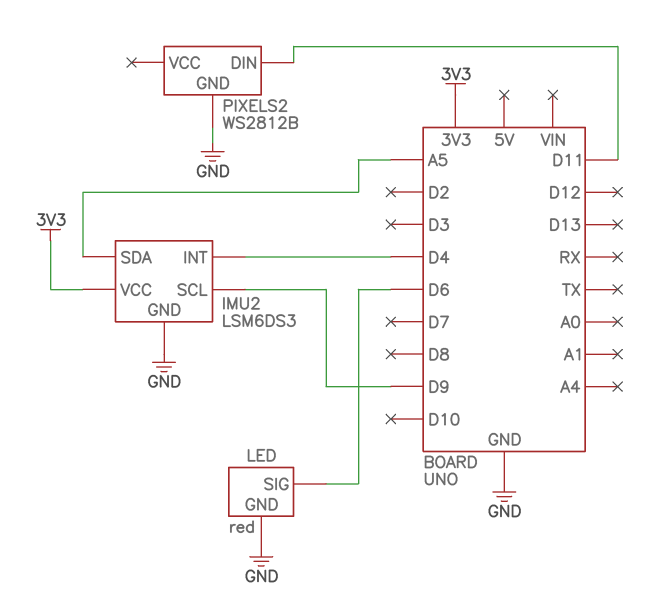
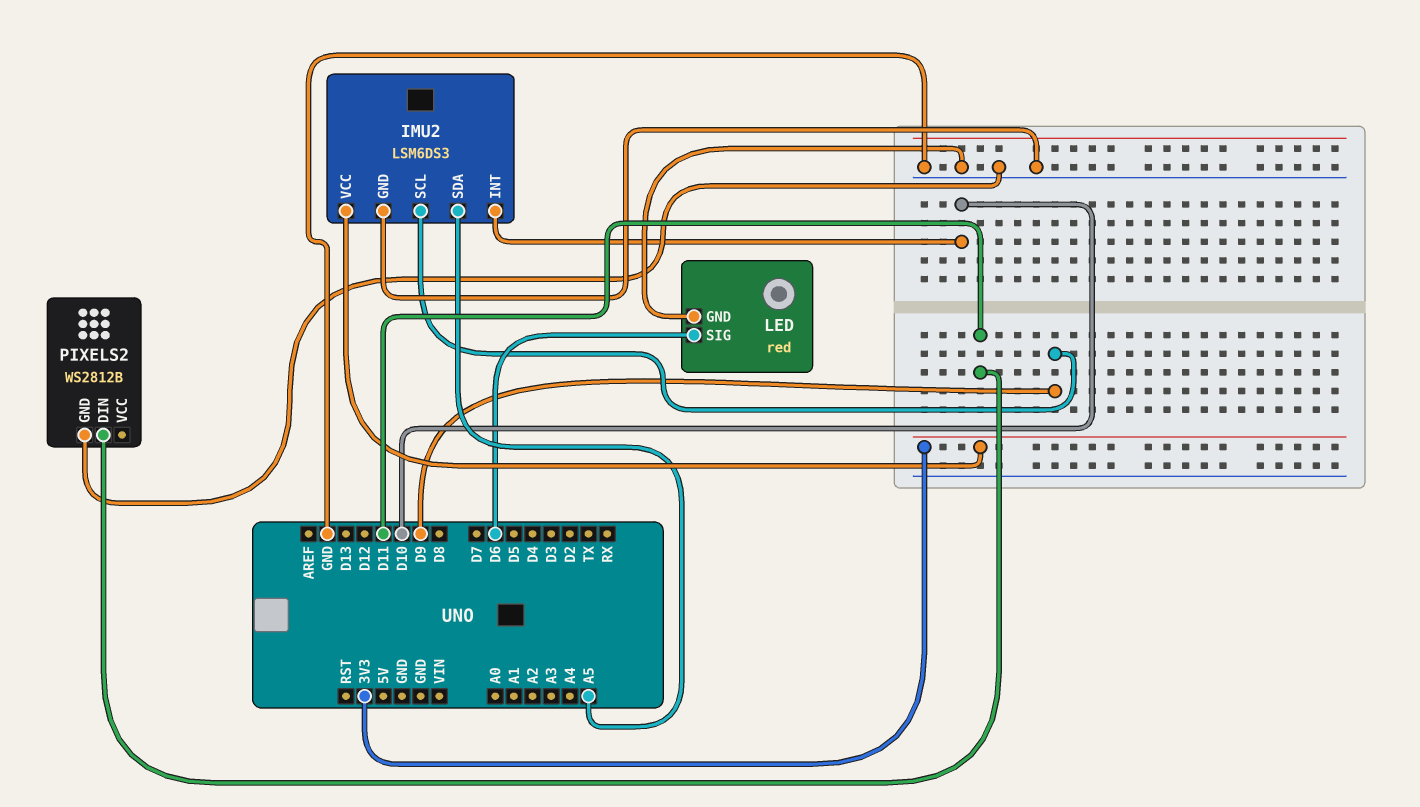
IMU2 pin INT: D4 -> D10

